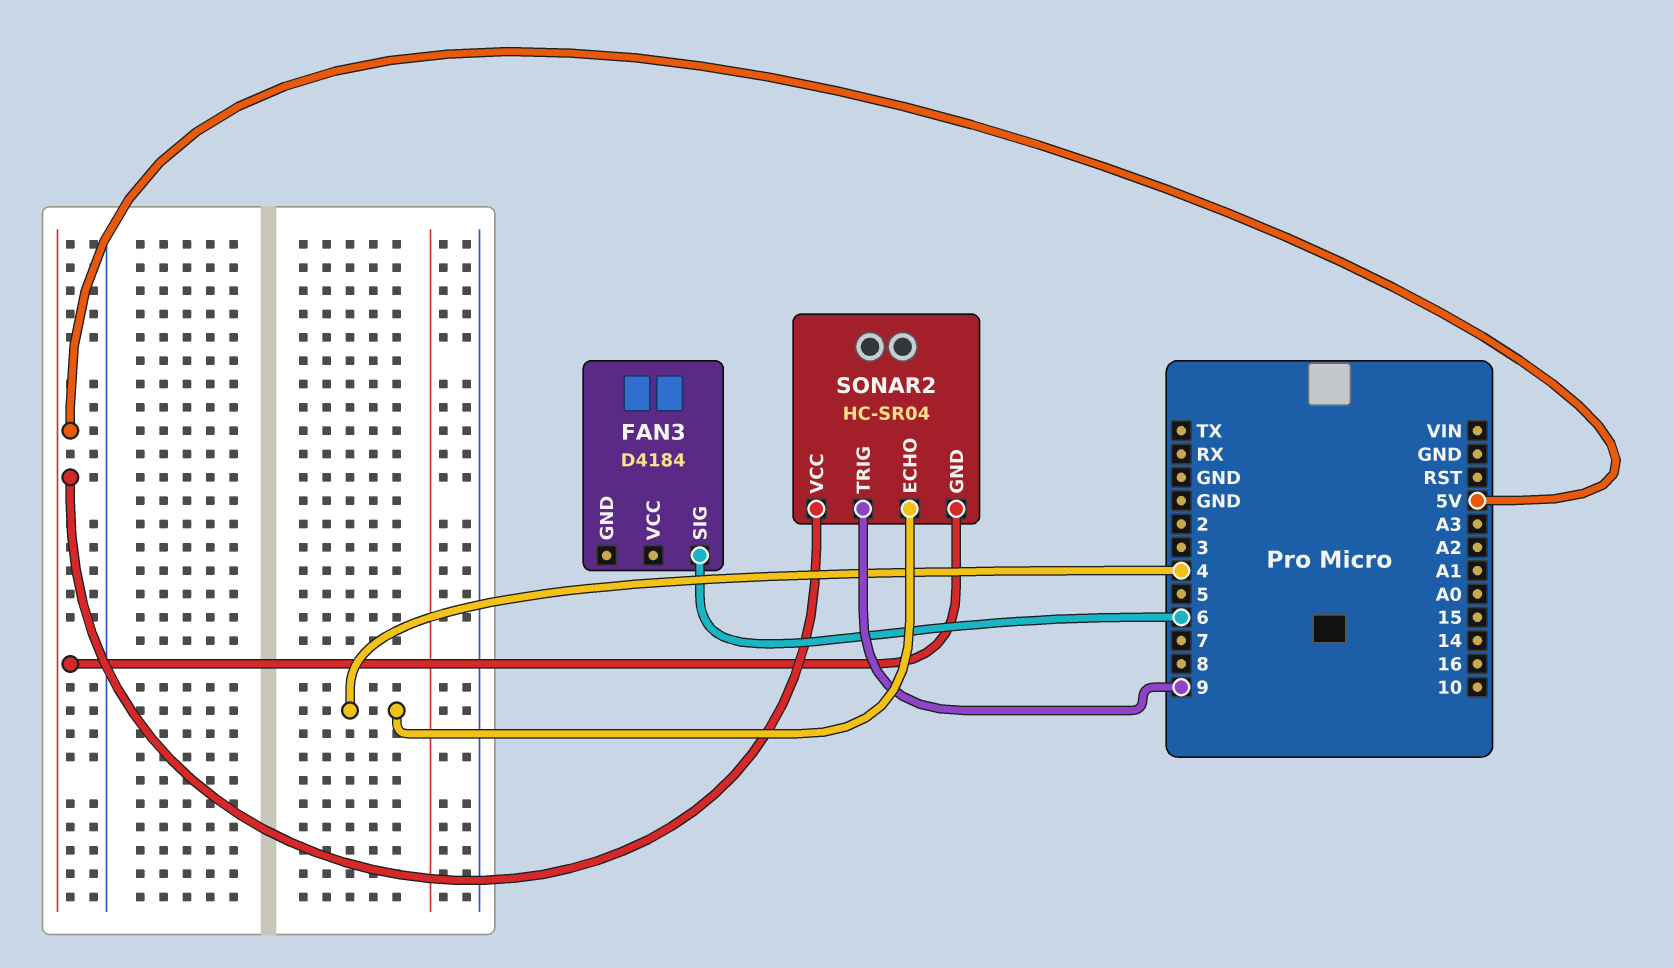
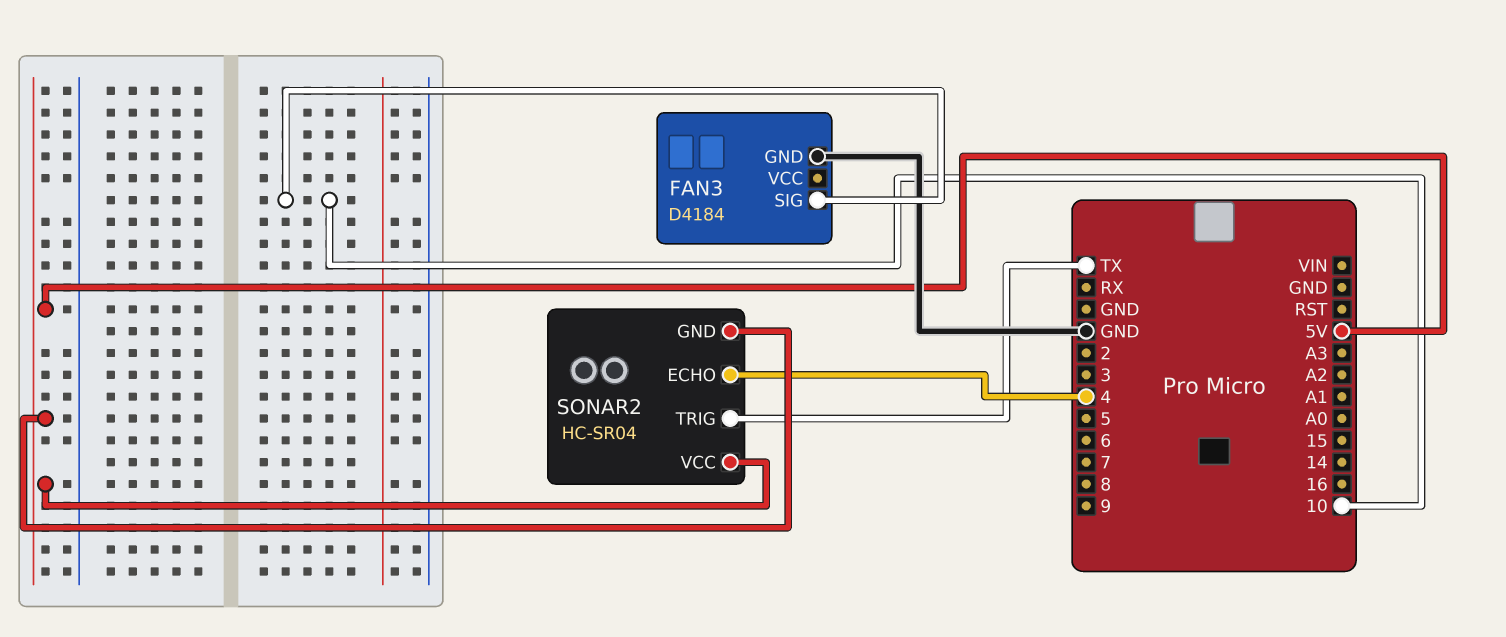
FAN3 pin GND: none -> GND
FAN3 pin SIG: 6 -> 10
SONAR2 pin TRIG: 9 -> TX

